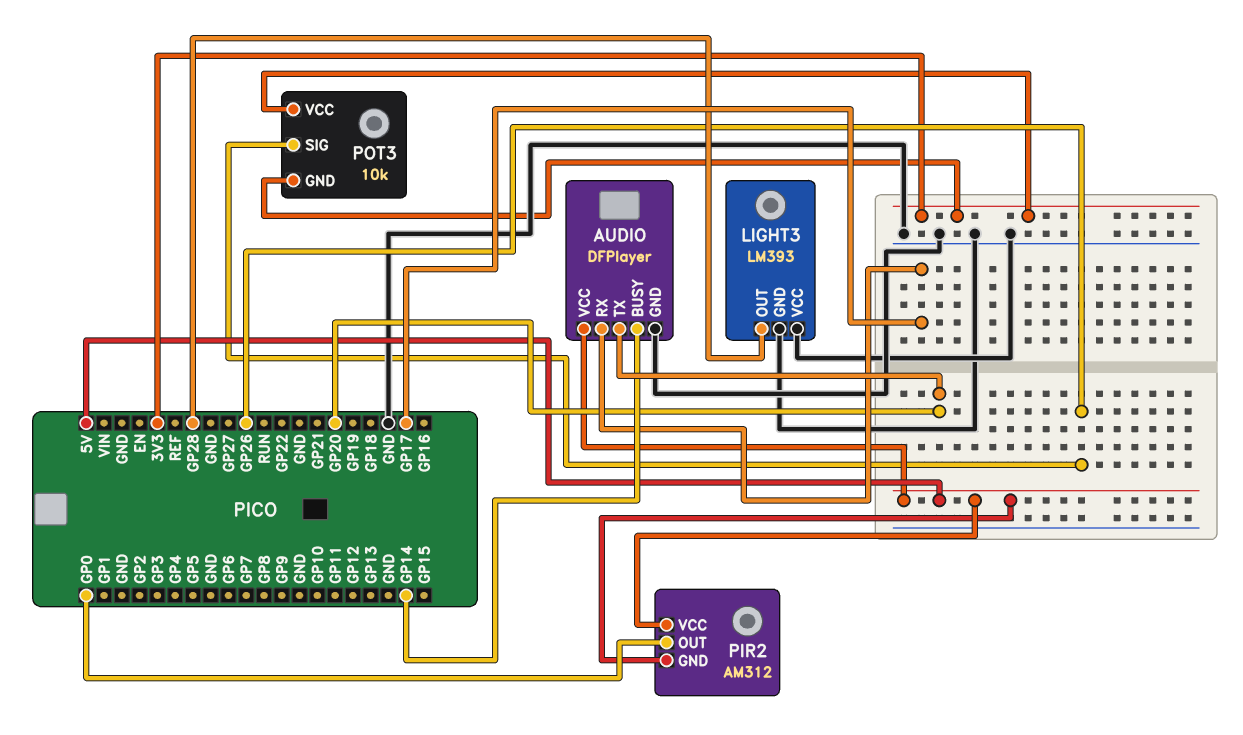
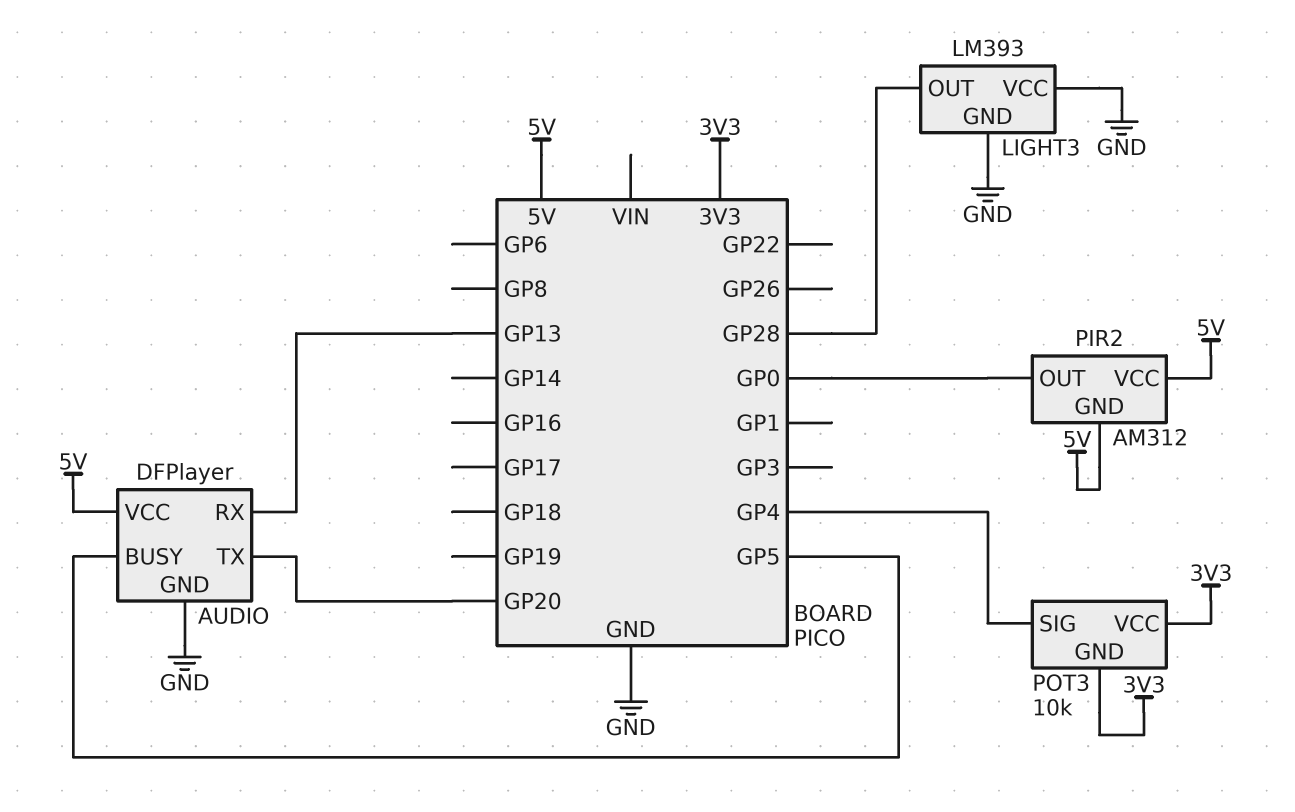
AUDIO pin BUSY: GP14 -> GP5
AUDIO pin RX: GP17 -> GP13
POT3 pin SIG: GP26 -> GP4

